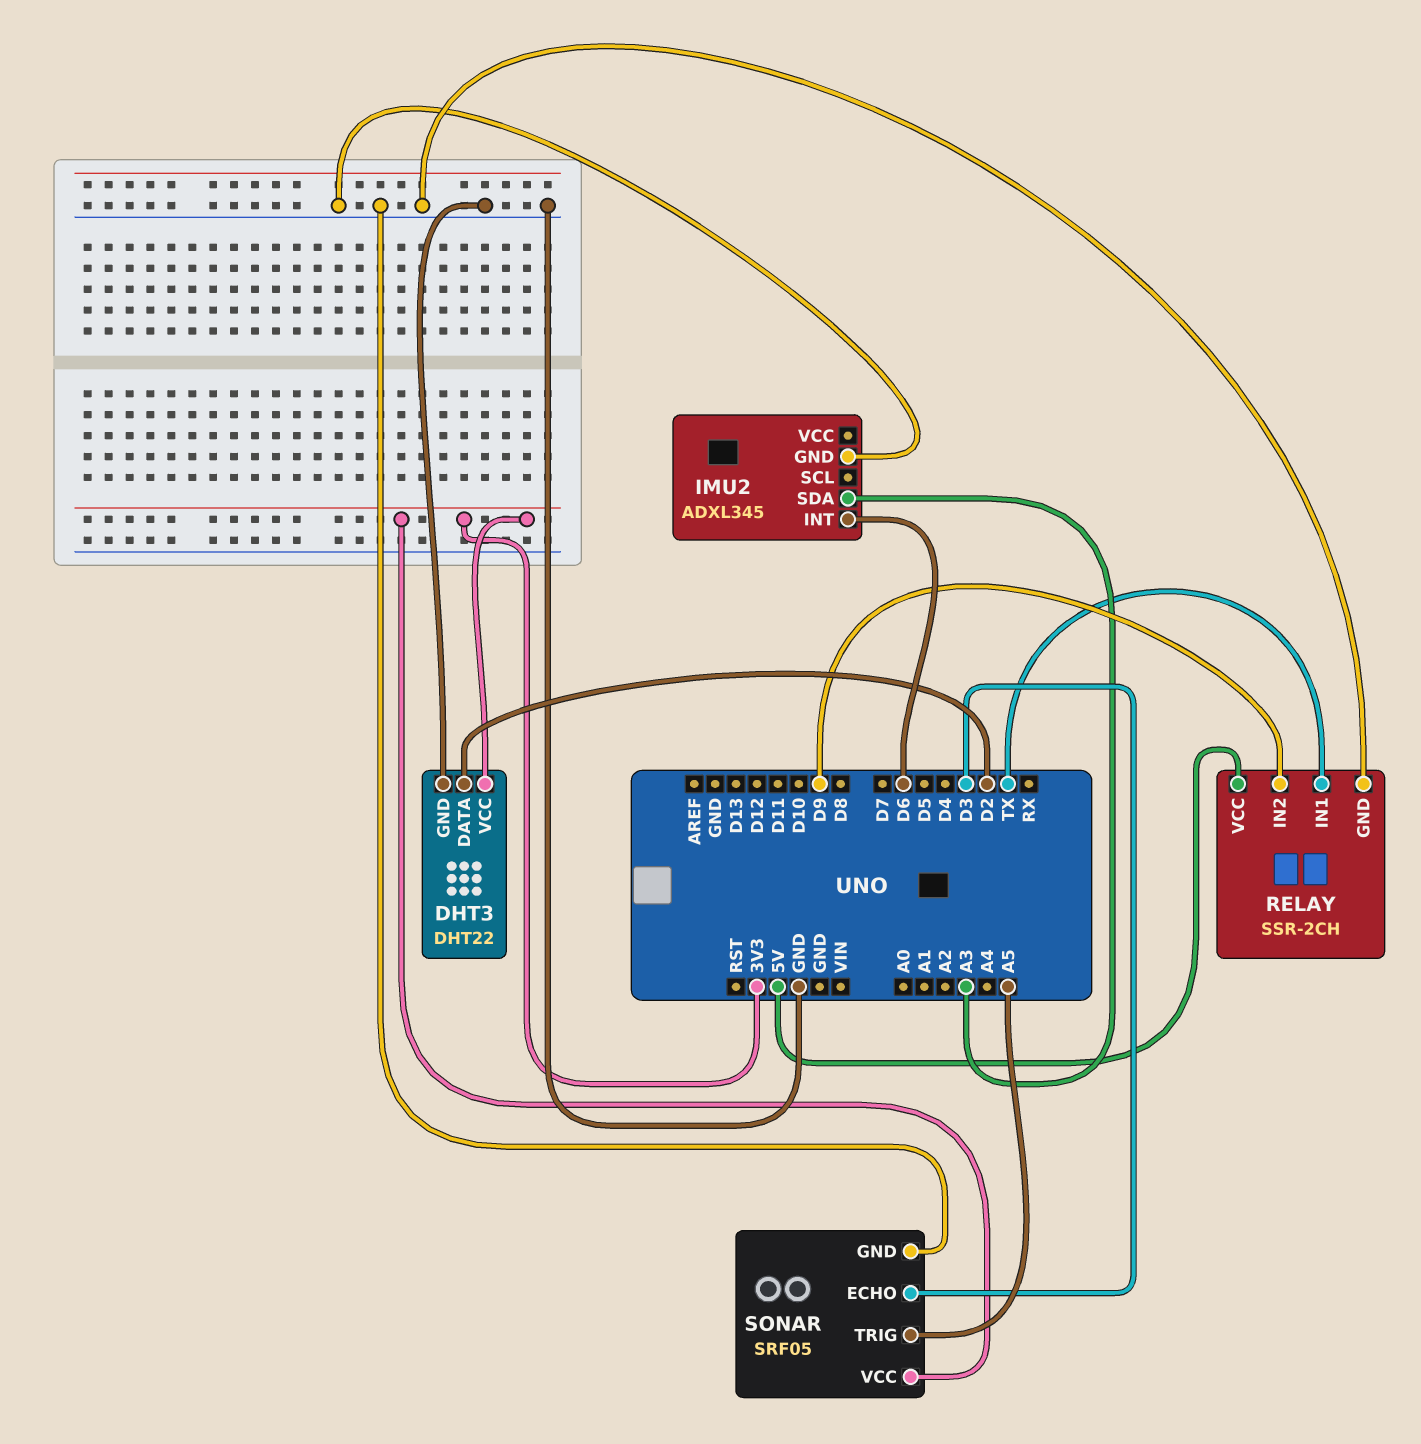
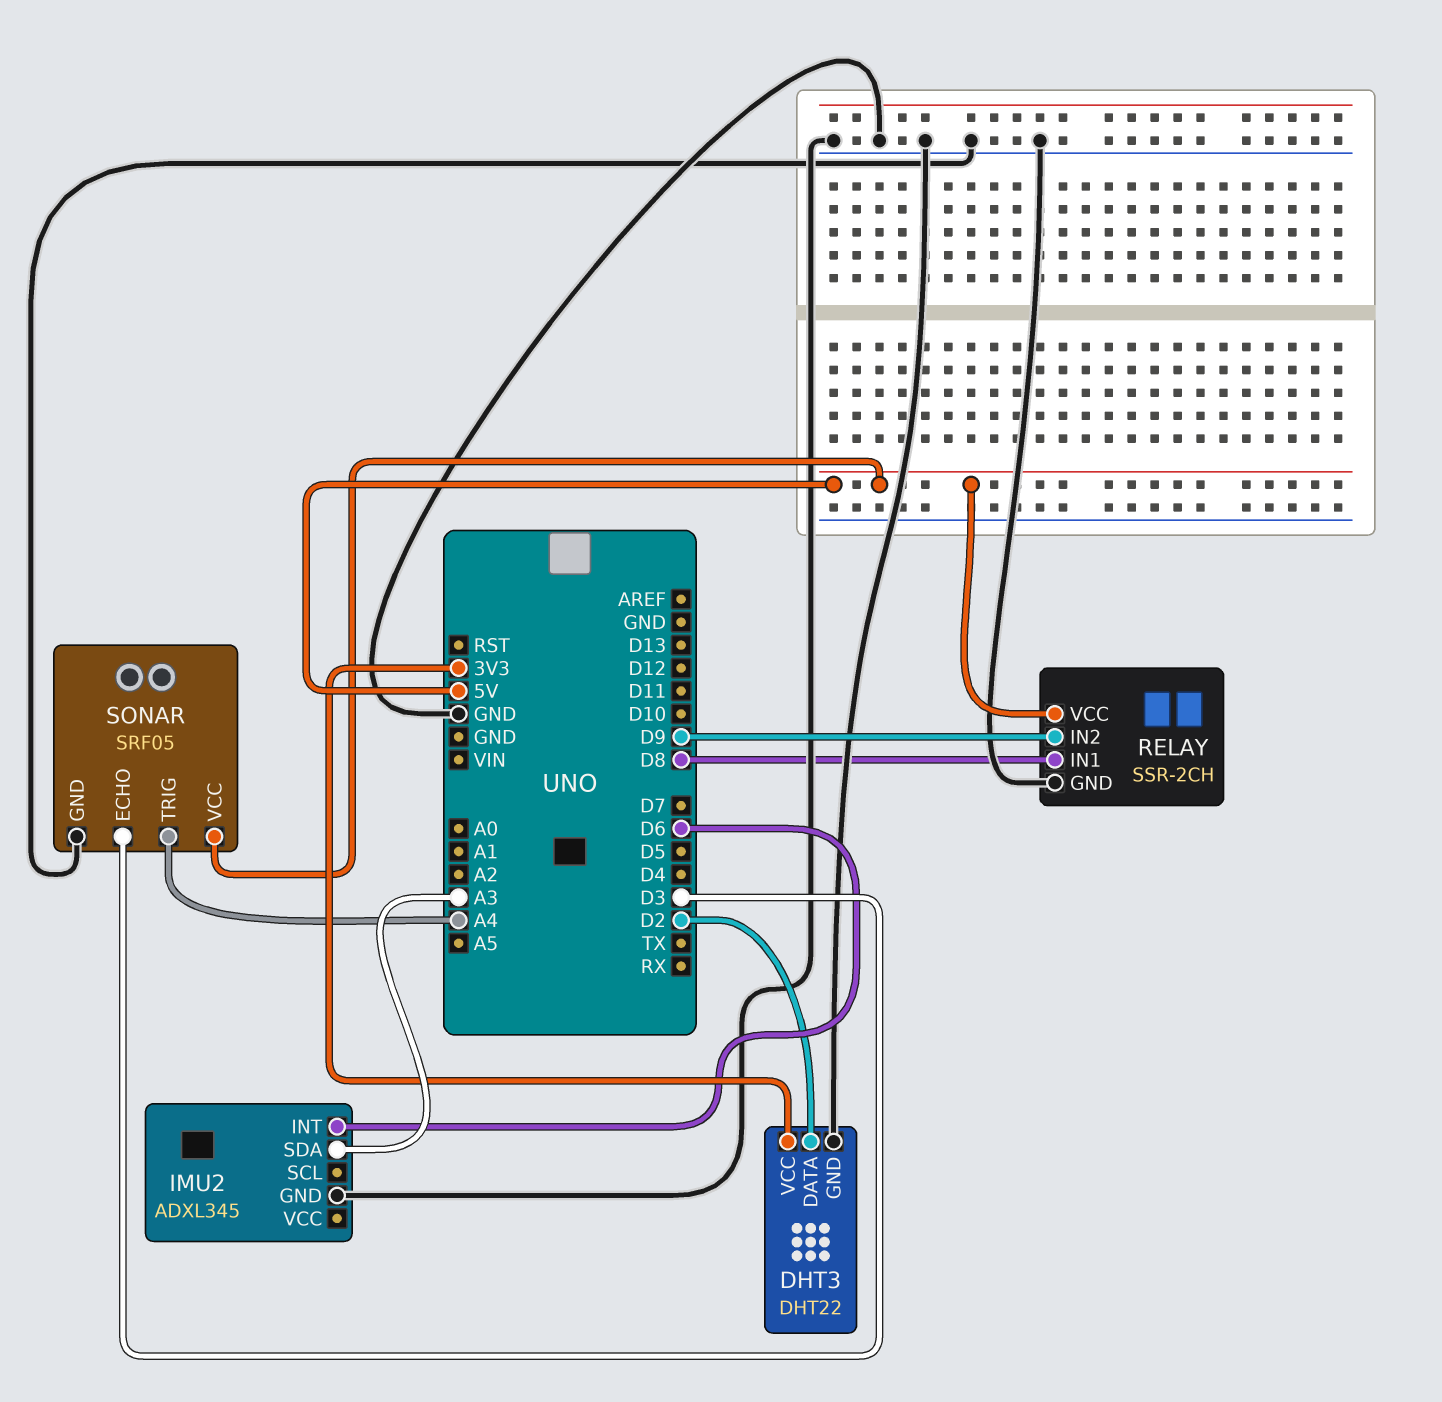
RELAY pin IN1: TX -> D8
SONAR pin TRIG: A5 -> A4
SONAR pin VCC: 3V3 -> 5V

